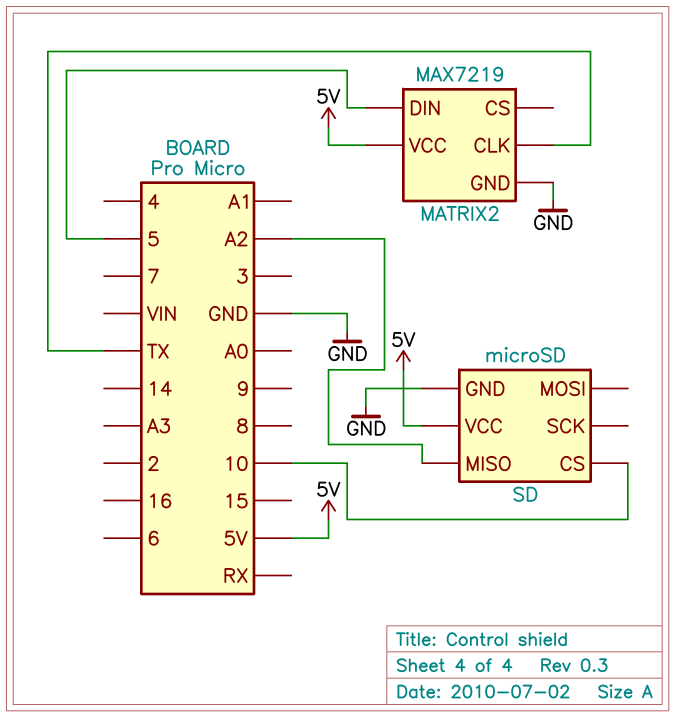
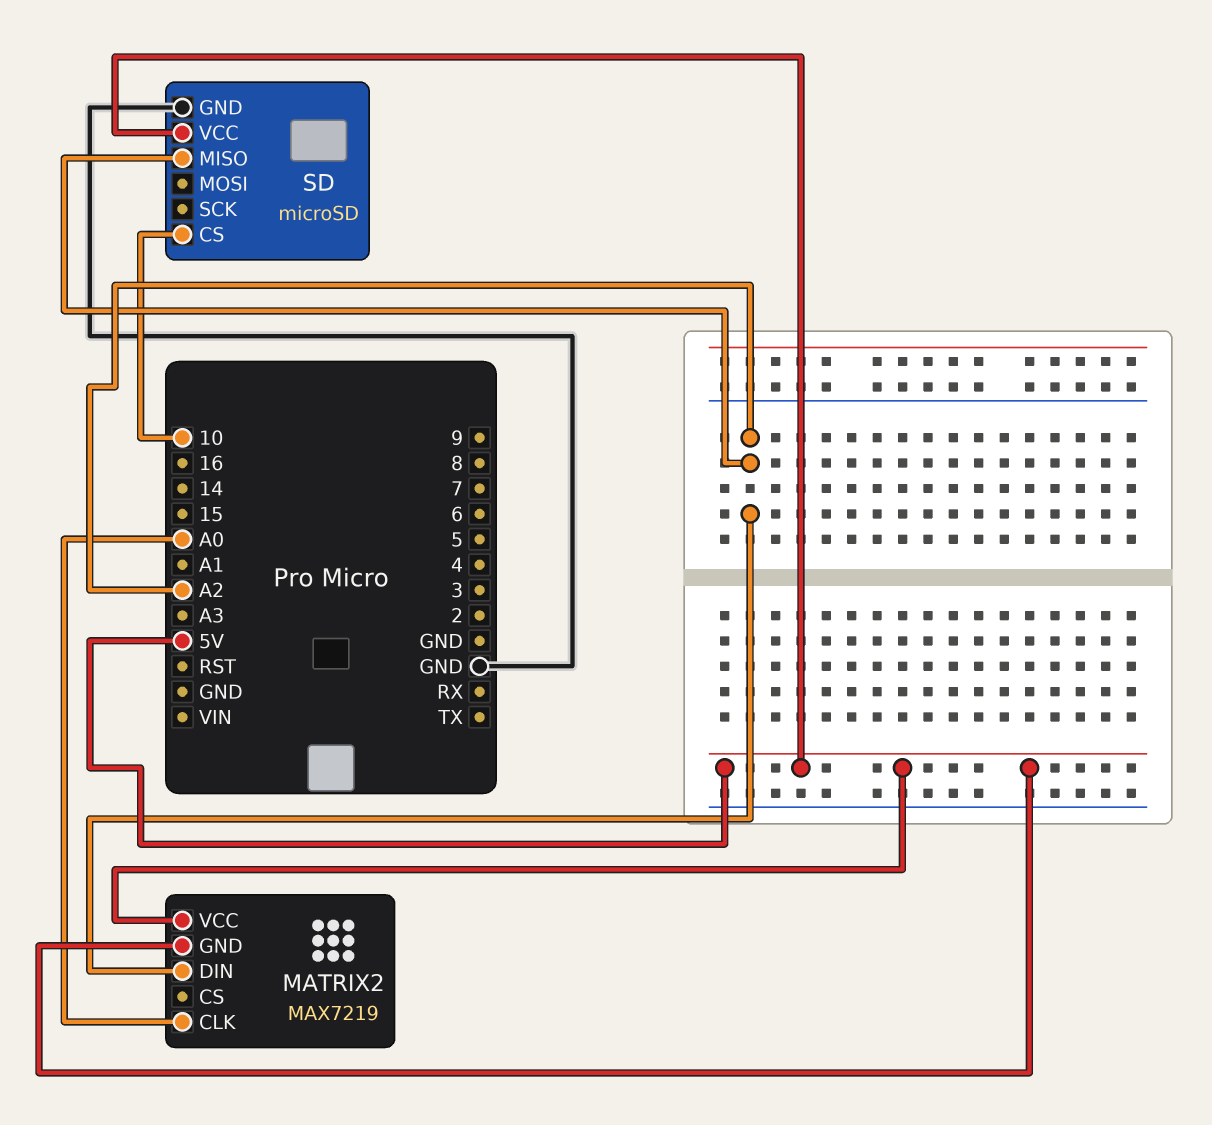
MATRIX2 pin CLK: TX -> A0
MATRIX2 pin DIN: 5 -> A2
MATRIX2 pin GND: GND -> 5V

